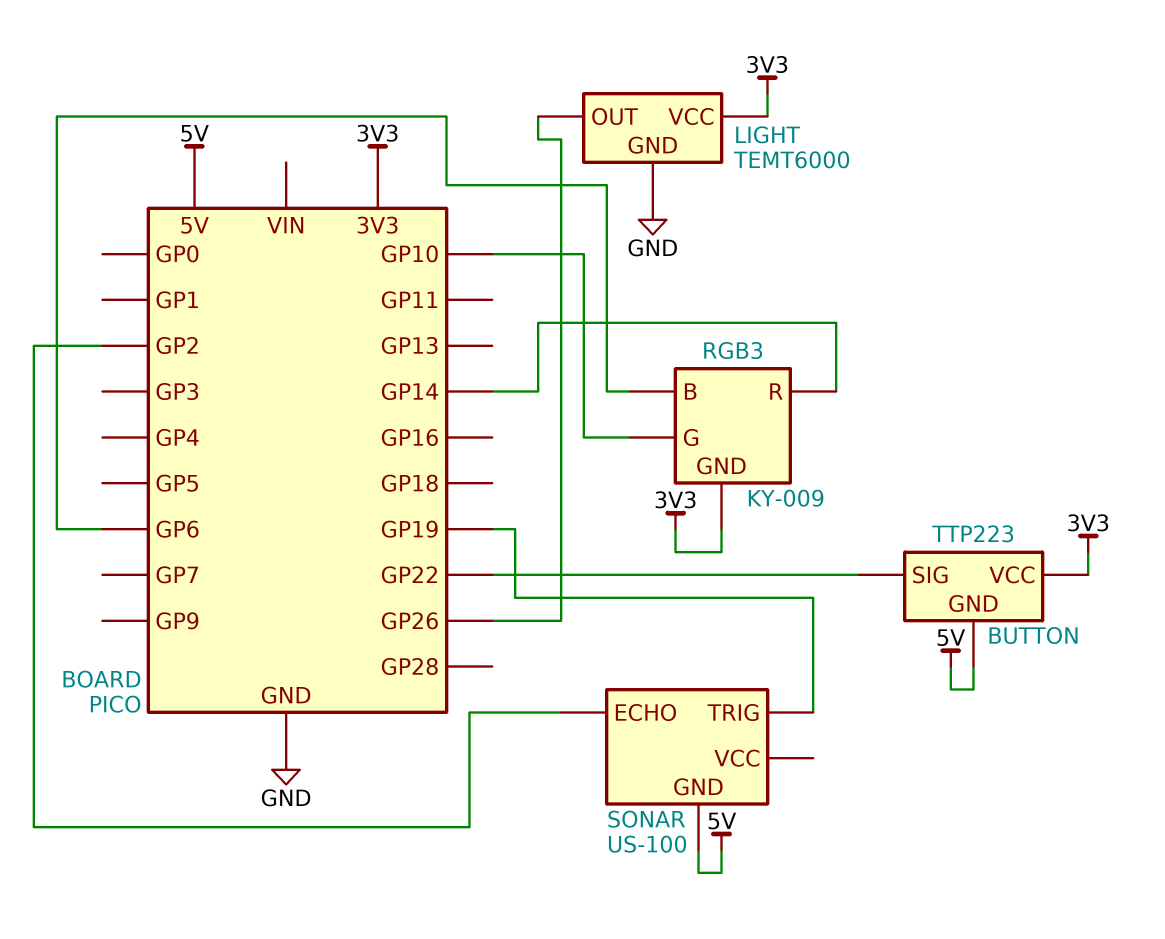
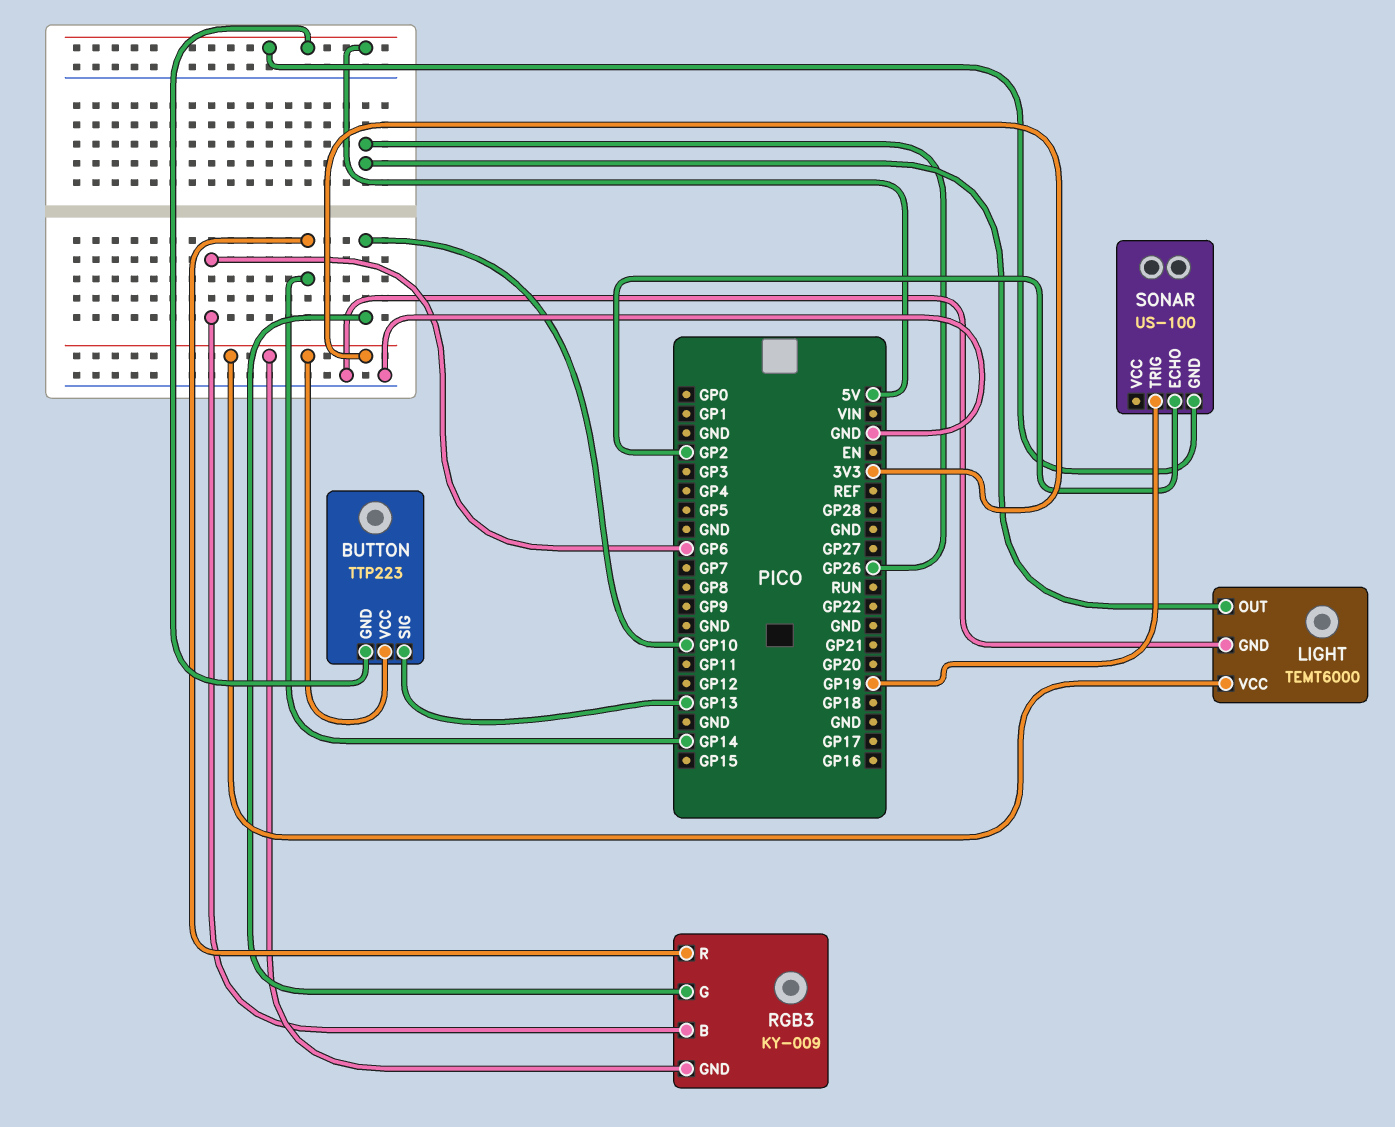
BUTTON pin SIG: GP22 -> GP13

